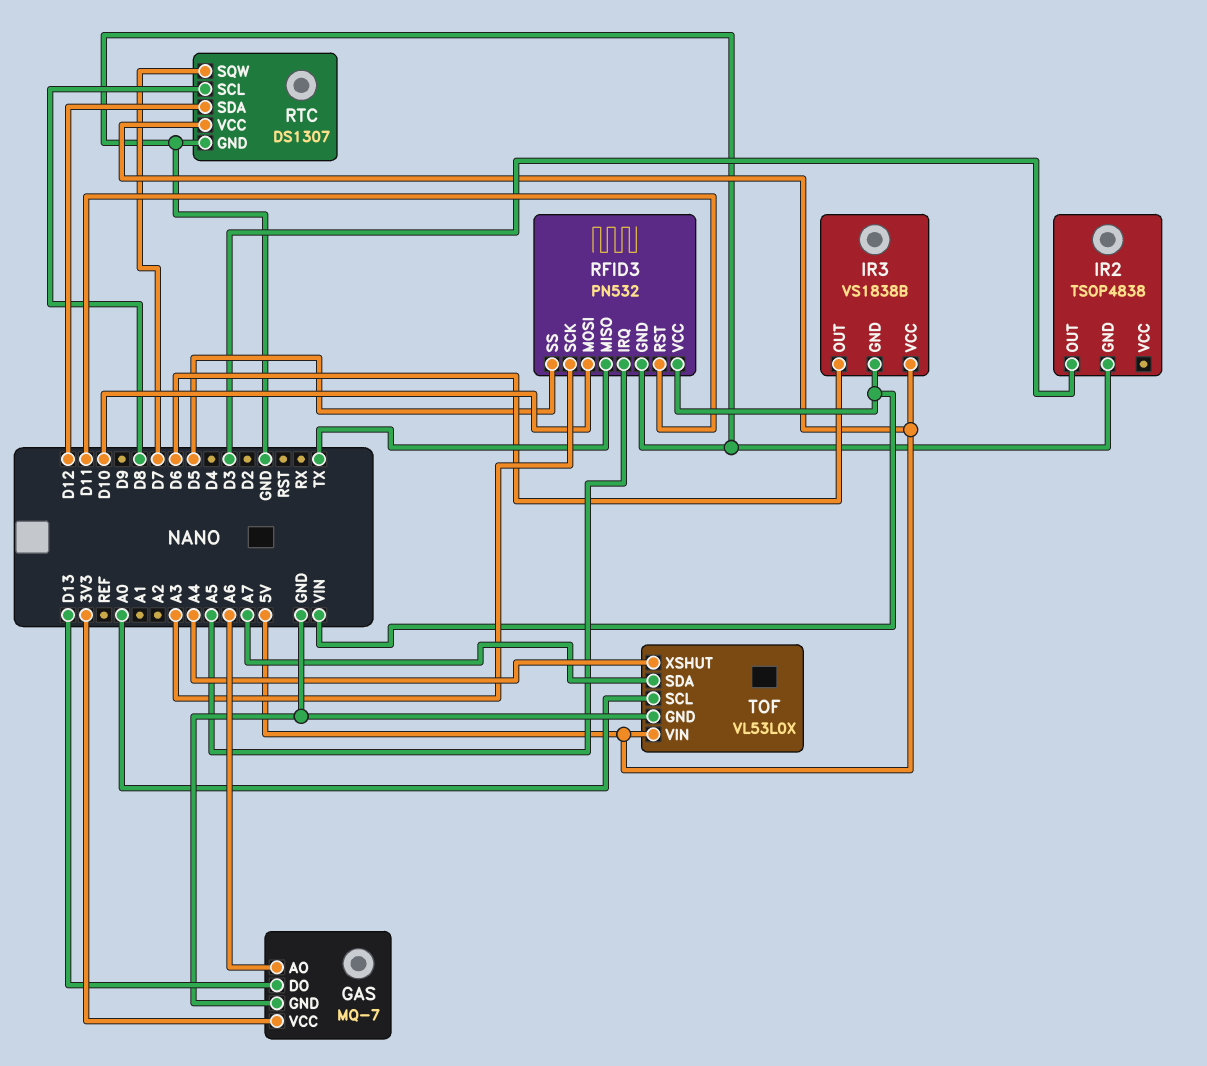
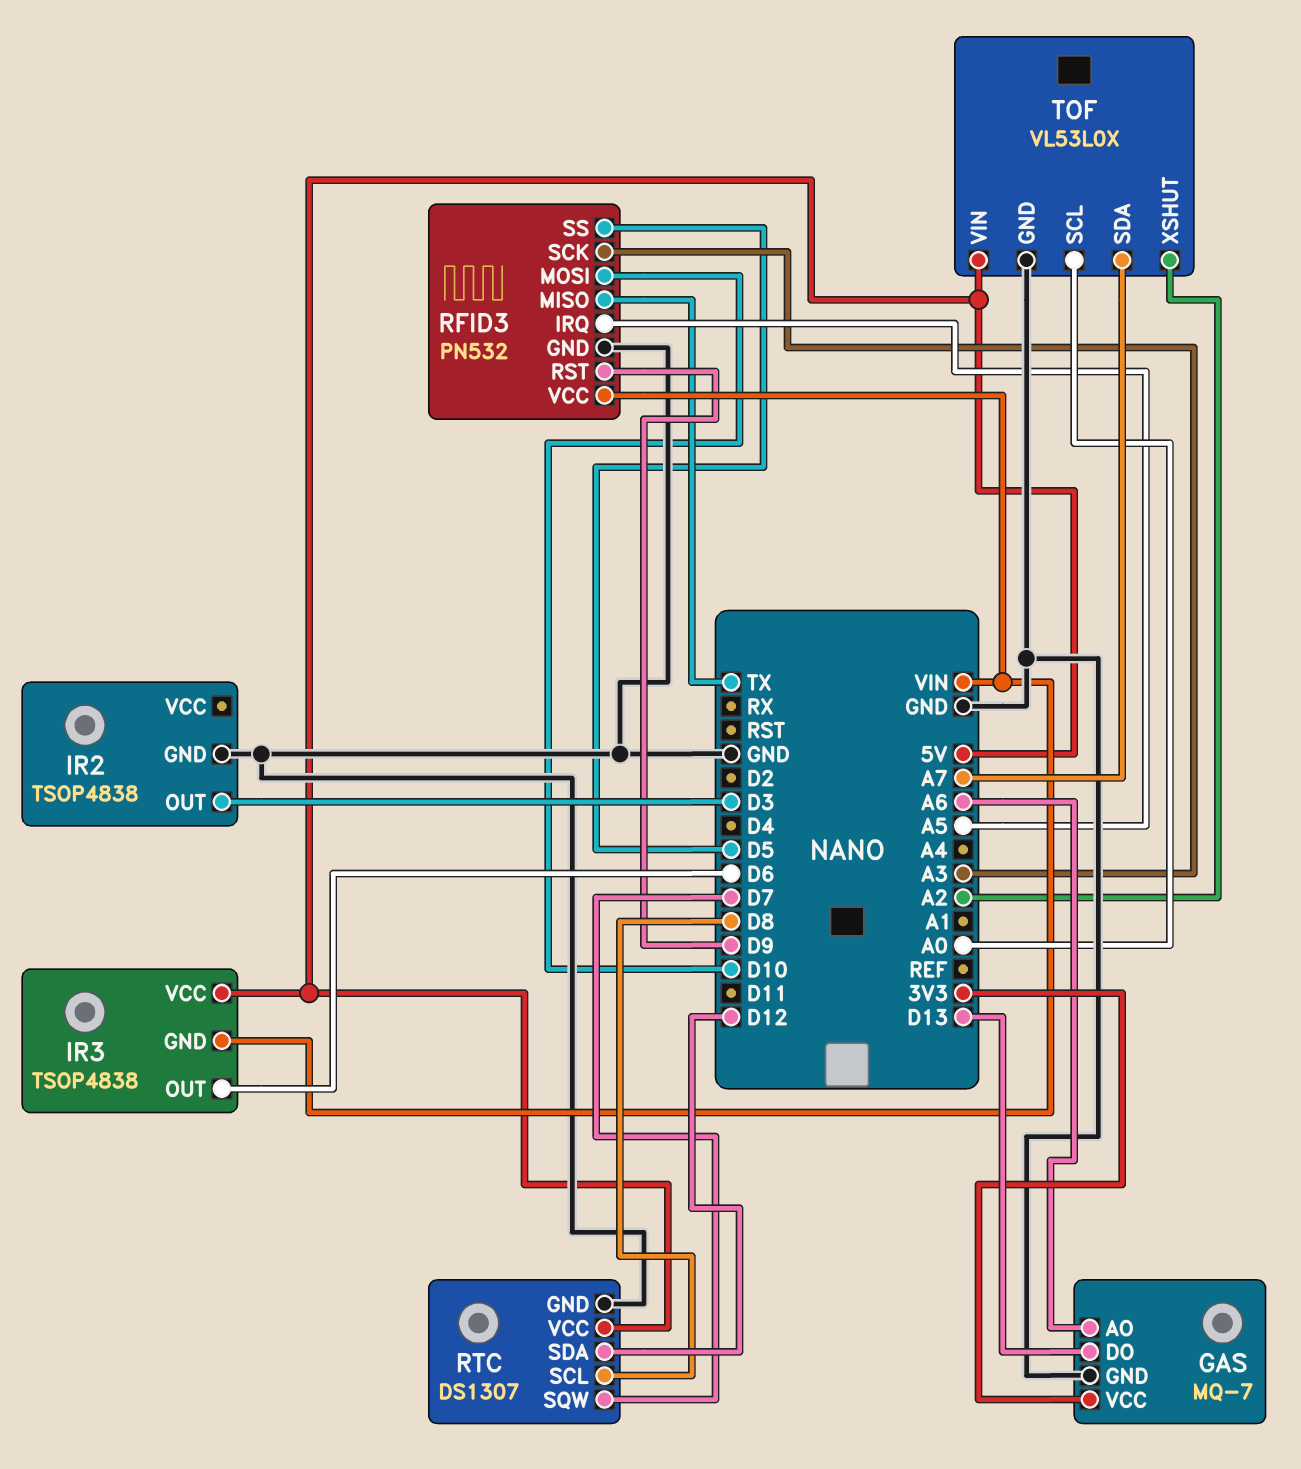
IR3: VS1838B -> TSOP4838
RFID3 pin RST: D11 -> D9
TOF pin XSHUT: A4 -> A2

